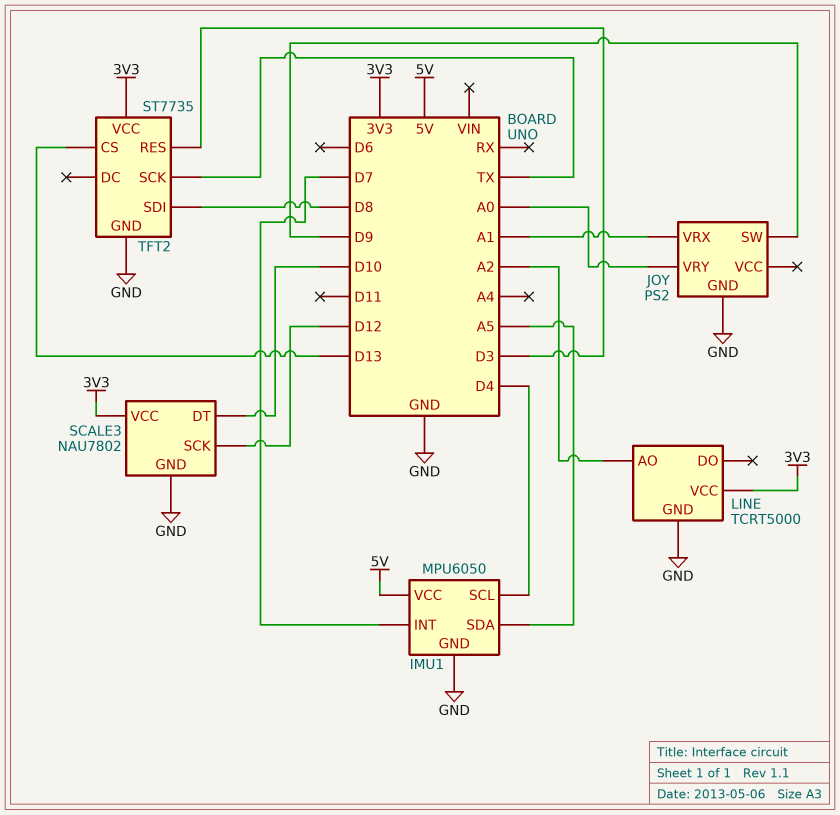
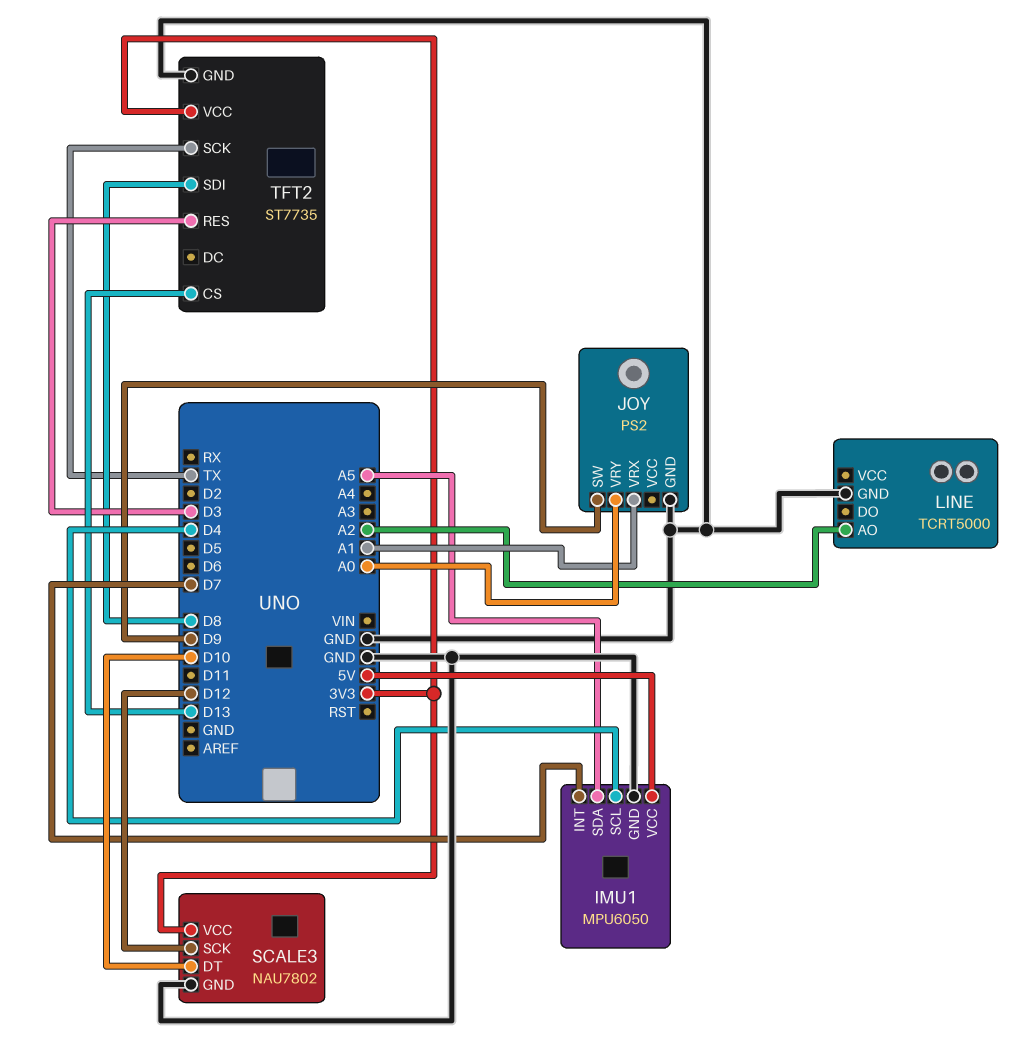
LINE pin VCC: 3V3 -> none

